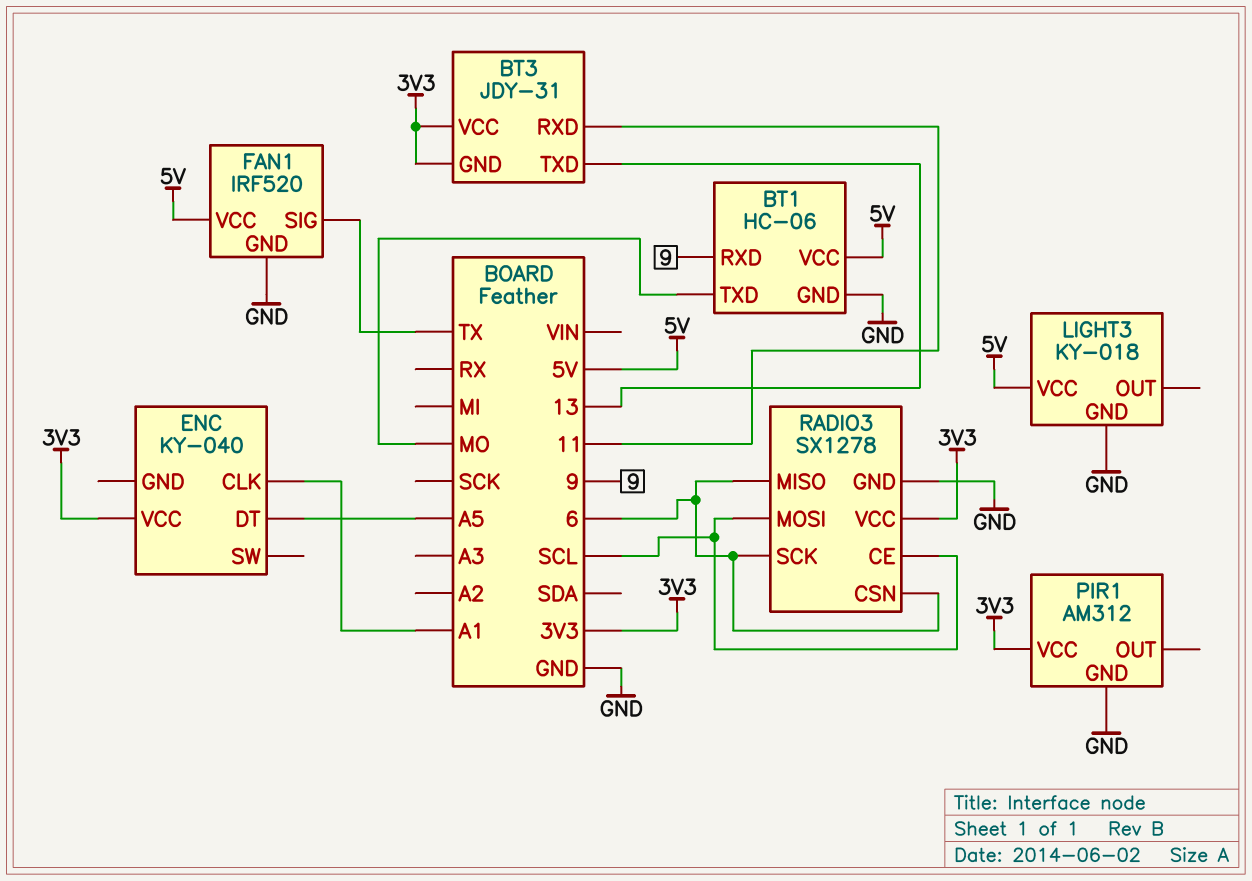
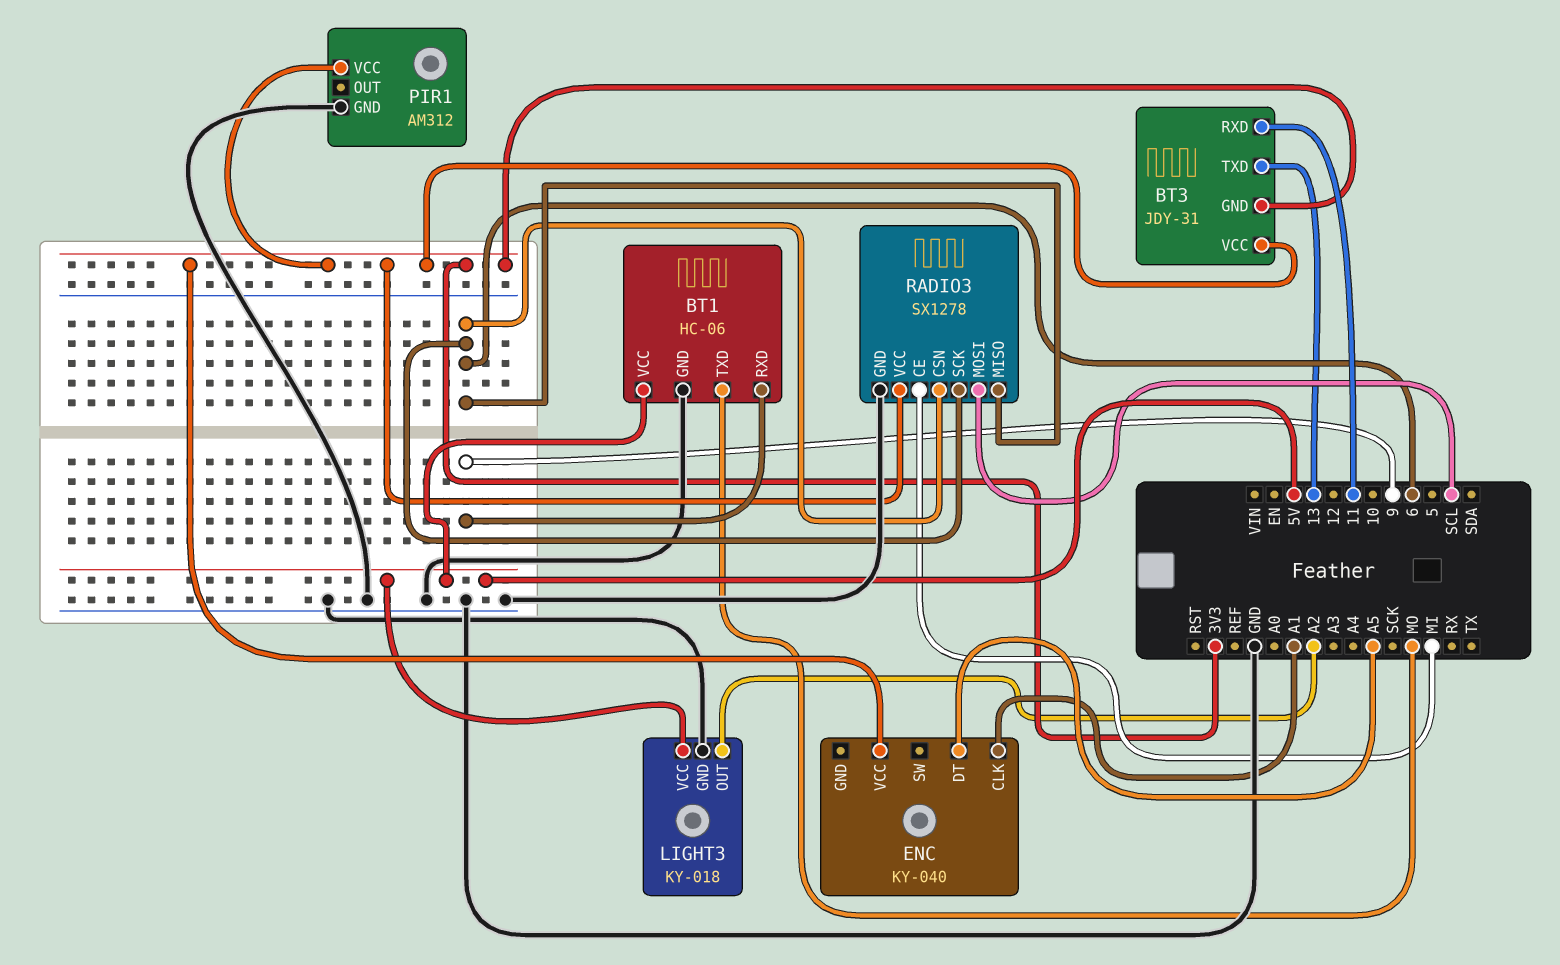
FAN1: IRF520 -> none
FAN1 pin GND: GND -> none
FAN1 pin SIG: TX -> none
FAN1 pin VCC: 5V -> none
LIGHT3 pin OUT: none -> A2
RADIO3 pin CE: SCL -> MI

